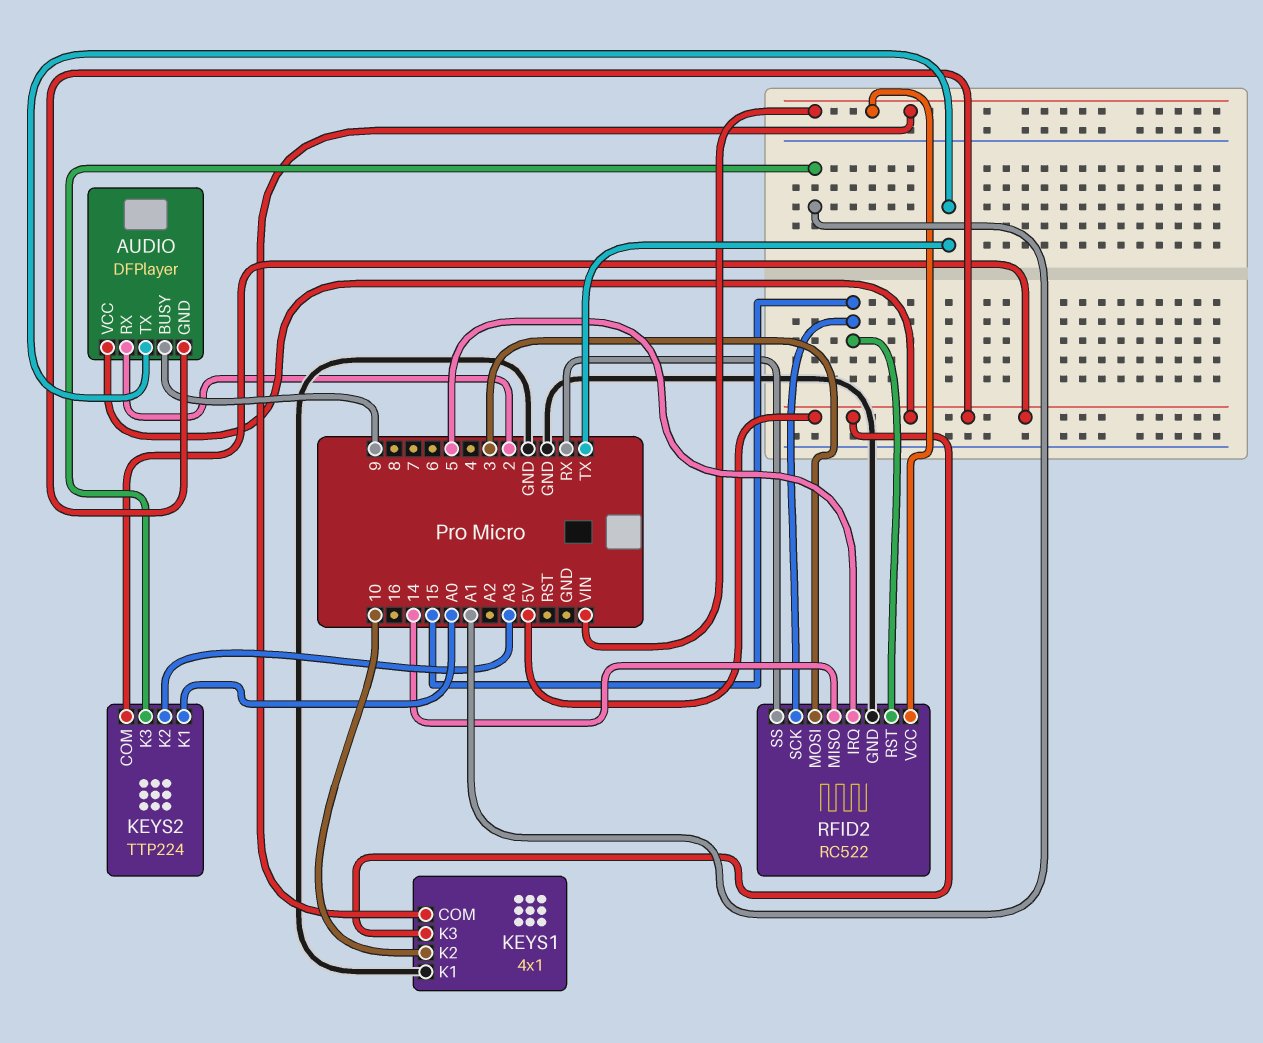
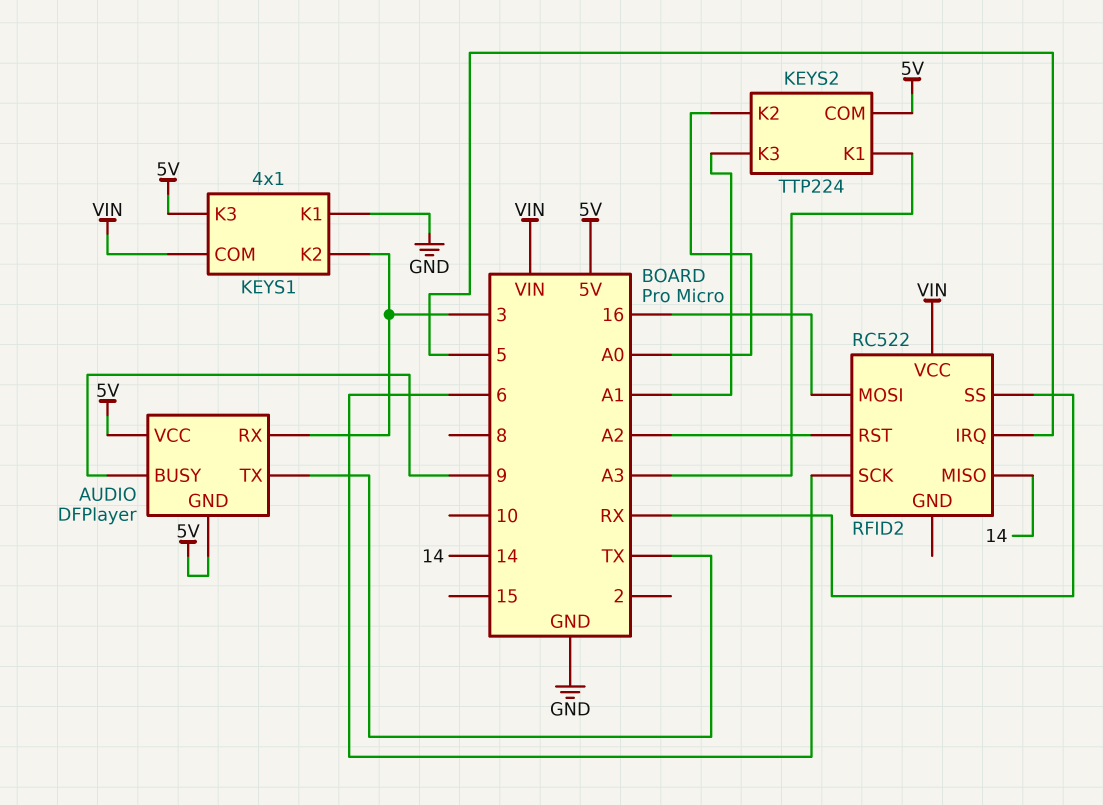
AUDIO pin RX: 2 -> 3
KEYS1 pin K2: 10 -> 3
KEYS2 pin K1: A0 -> A3
KEYS2 pin K2: A3 -> A0
RFID2 pin GND: GND -> none
RFID2 pin MOSI: 3 -> 16
RFID2 pin RST: 15 -> A2
RFID2 pin SCK: 15 -> 6

